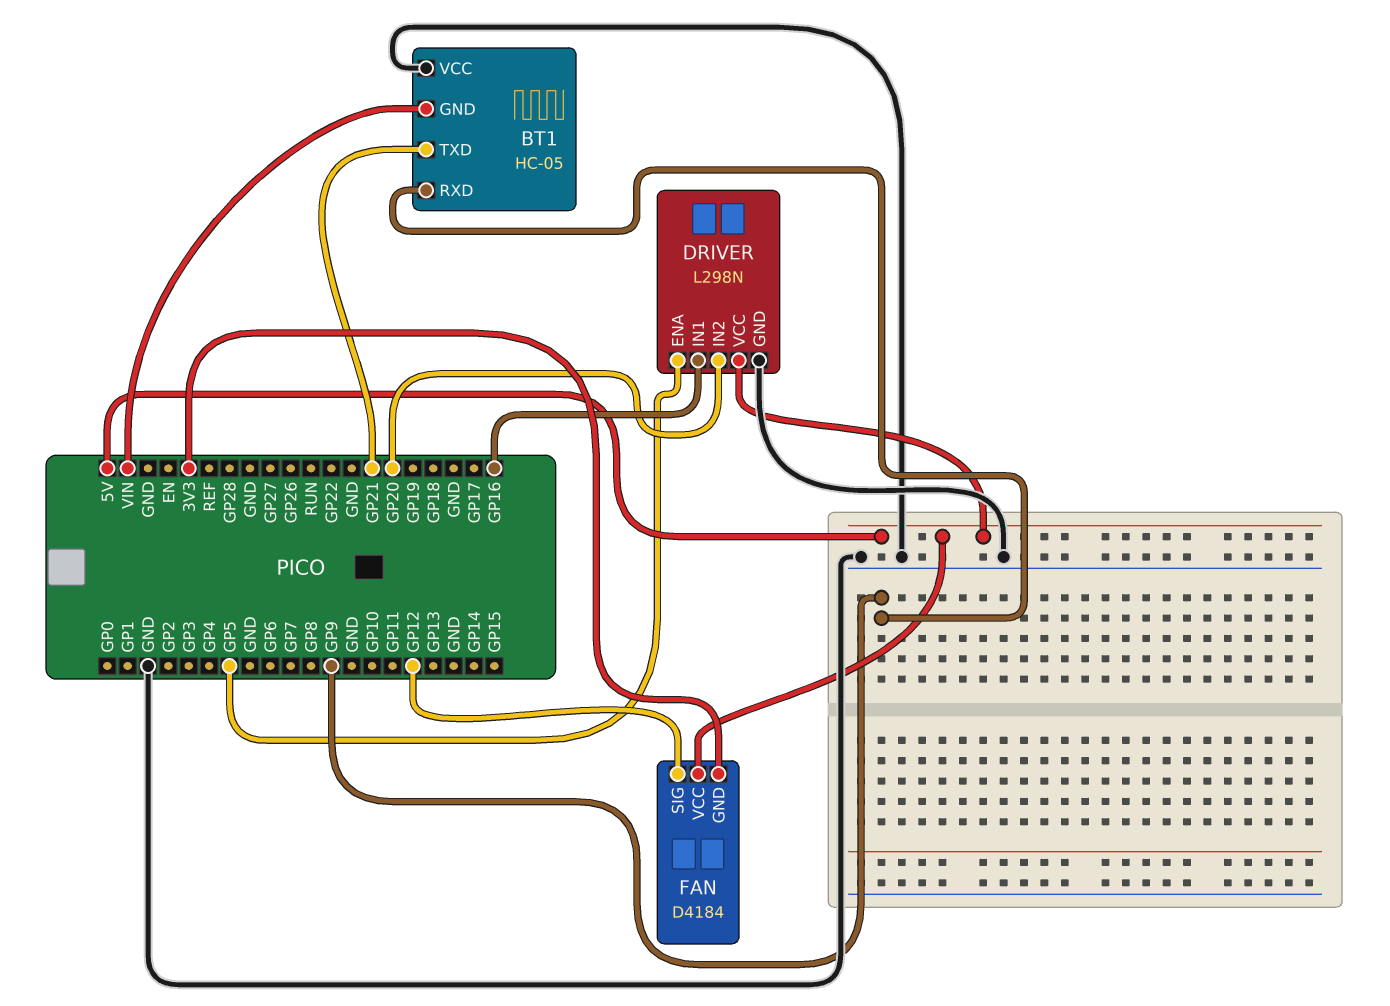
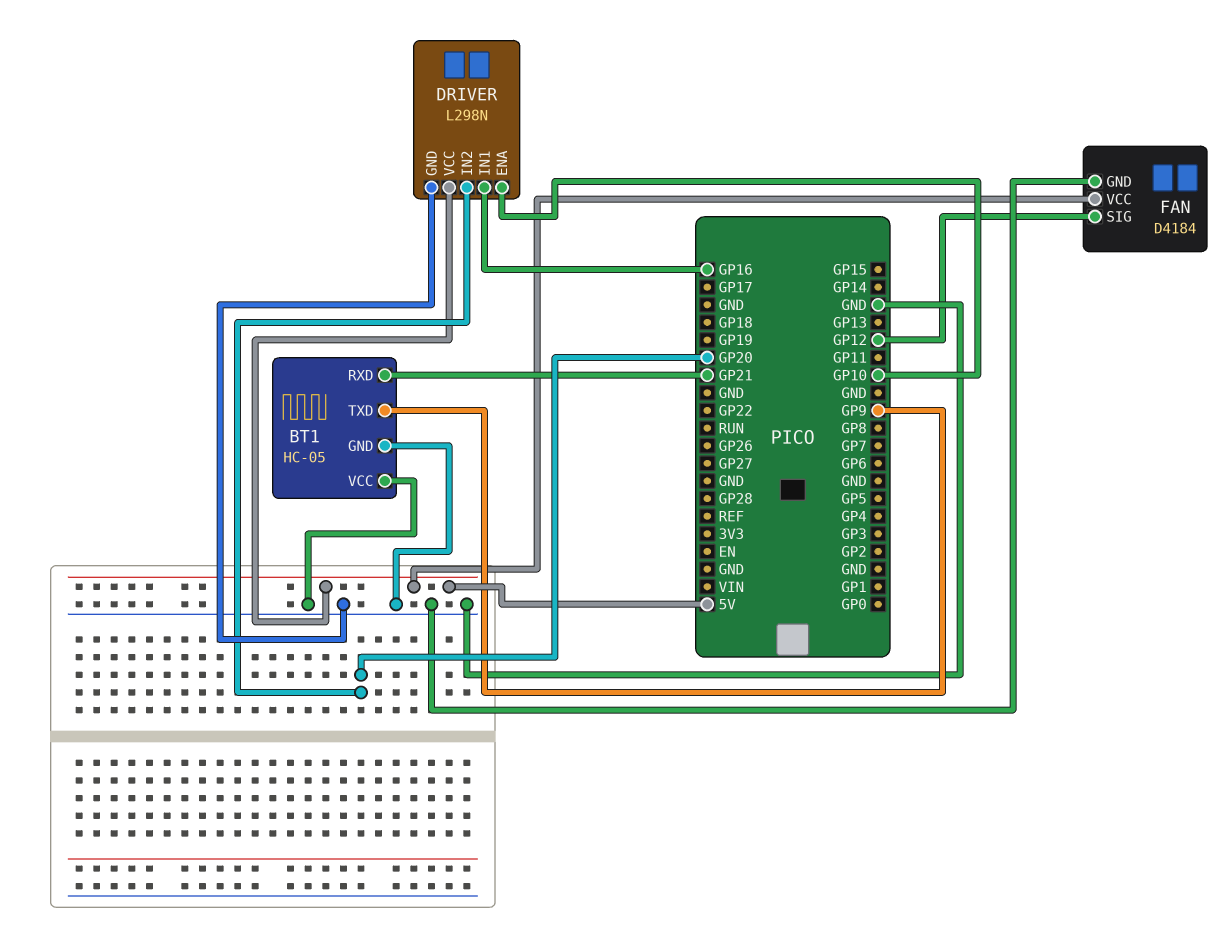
BT1 pin GND: VIN -> GND
BT1 pin RXD: GP9 -> GP21
BT1 pin TXD: GP21 -> GP9
DRIVER pin ENA: GP5 -> GP10
FAN pin GND: 3V3 -> GND

